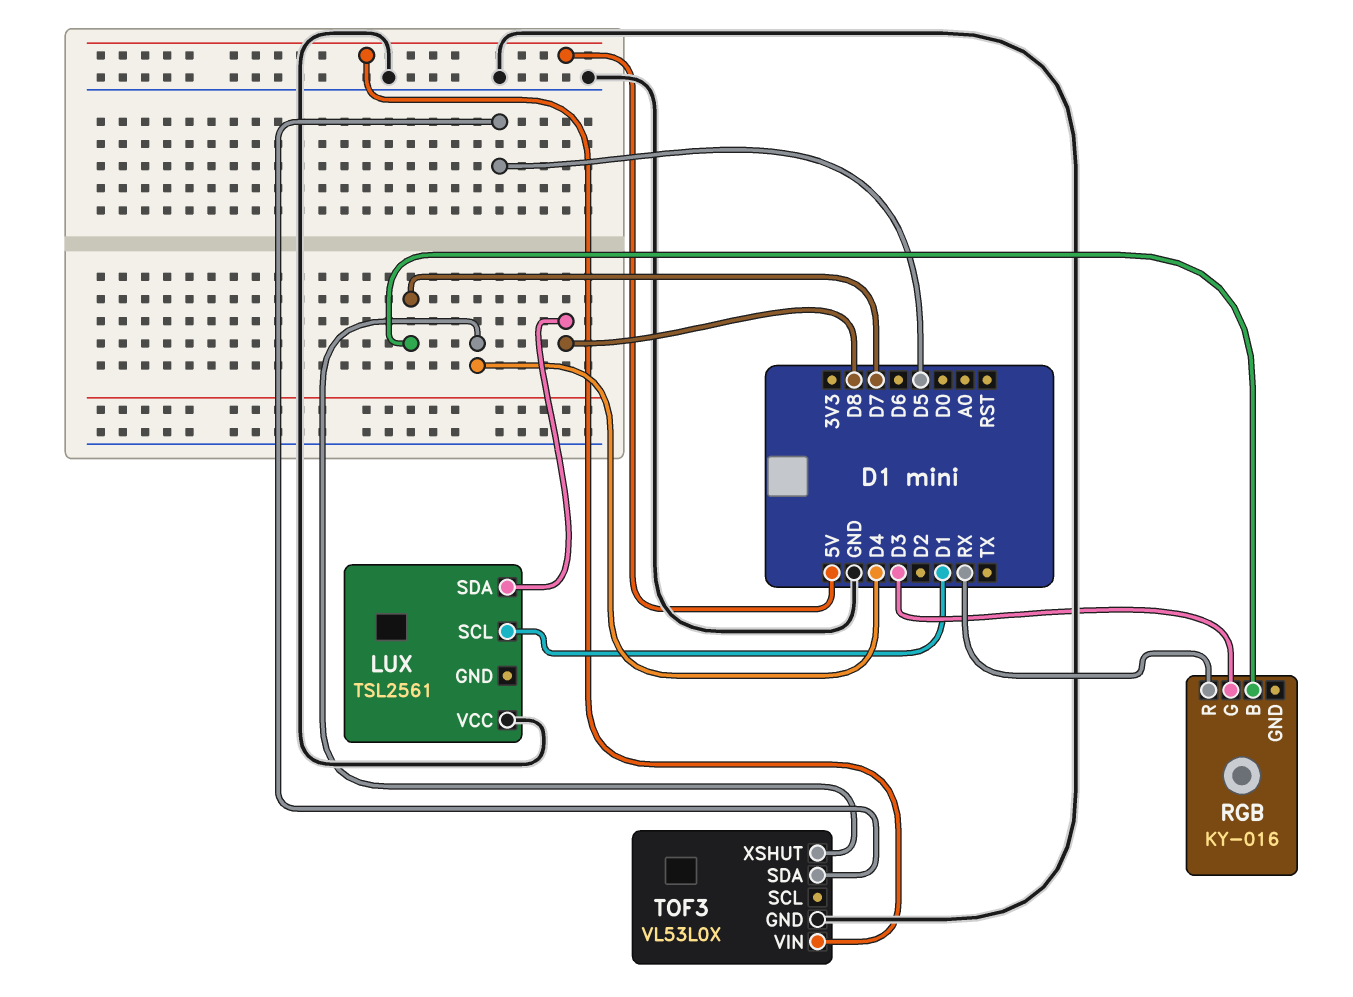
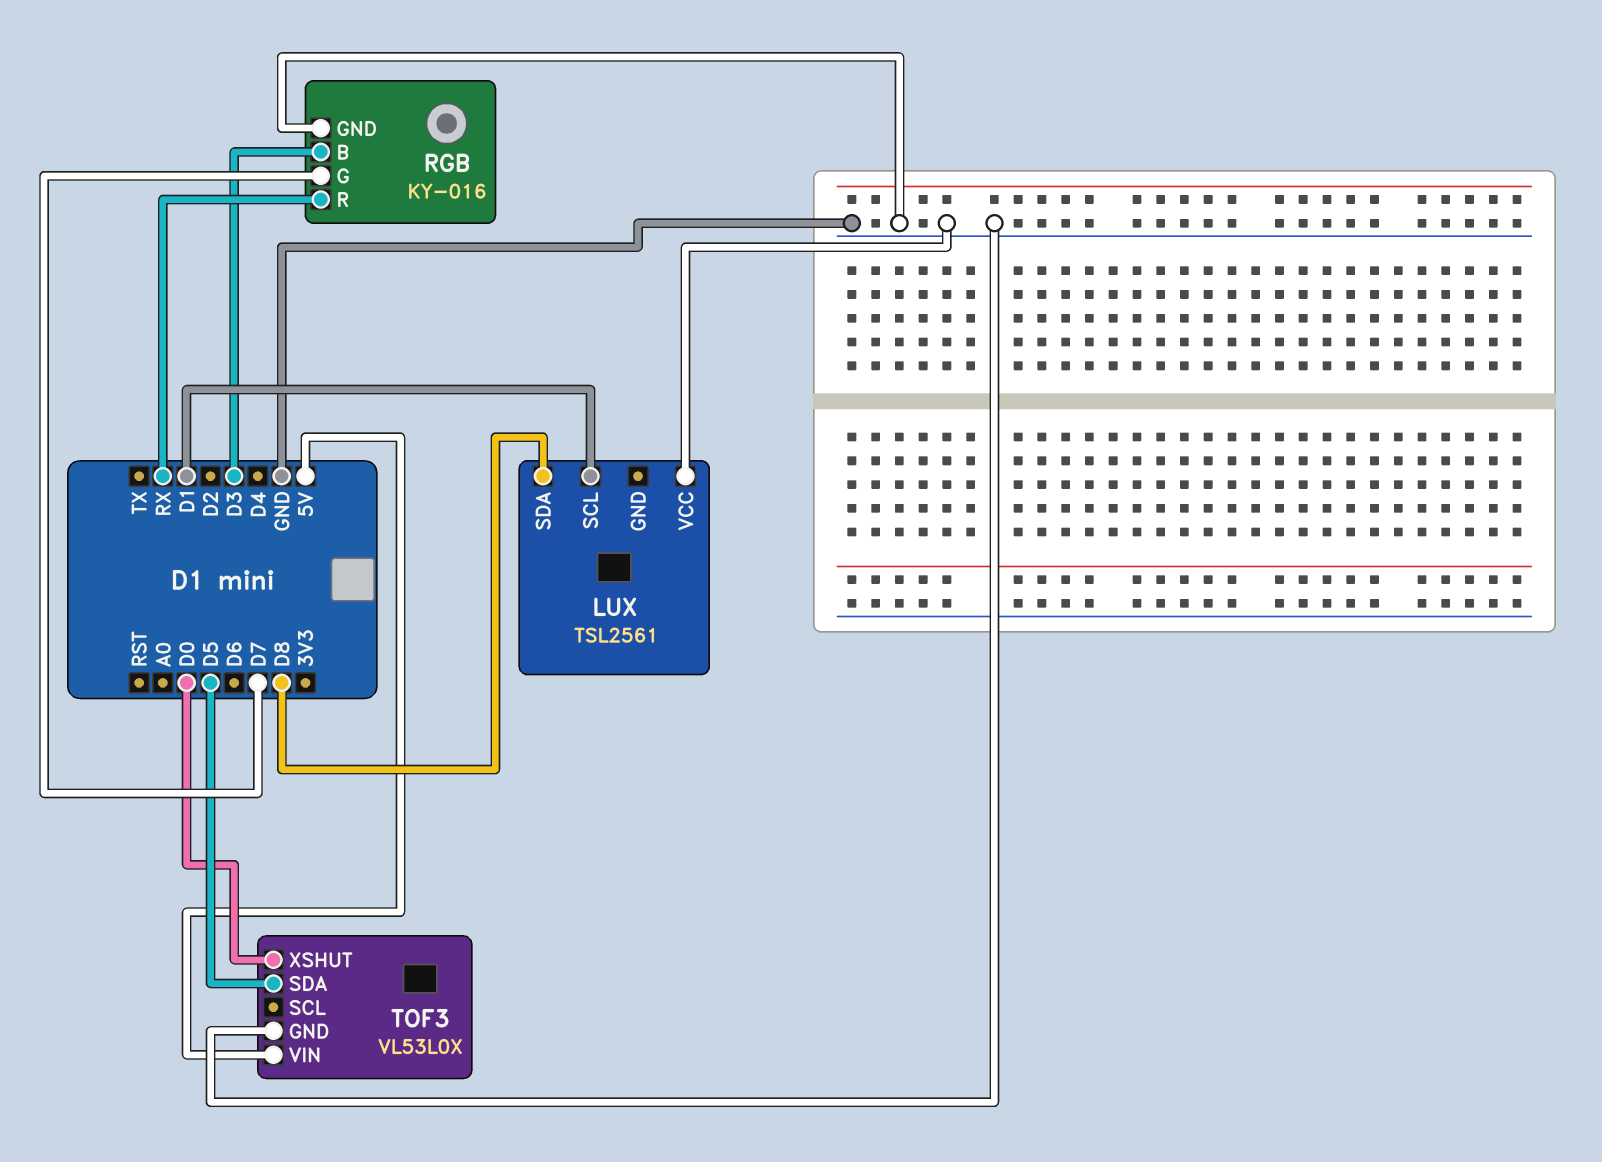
RGB pin B: D7 -> D3
RGB pin G: D3 -> D7
RGB pin GND: none -> GND
TOF3 pin XSHUT: D4 -> D0

